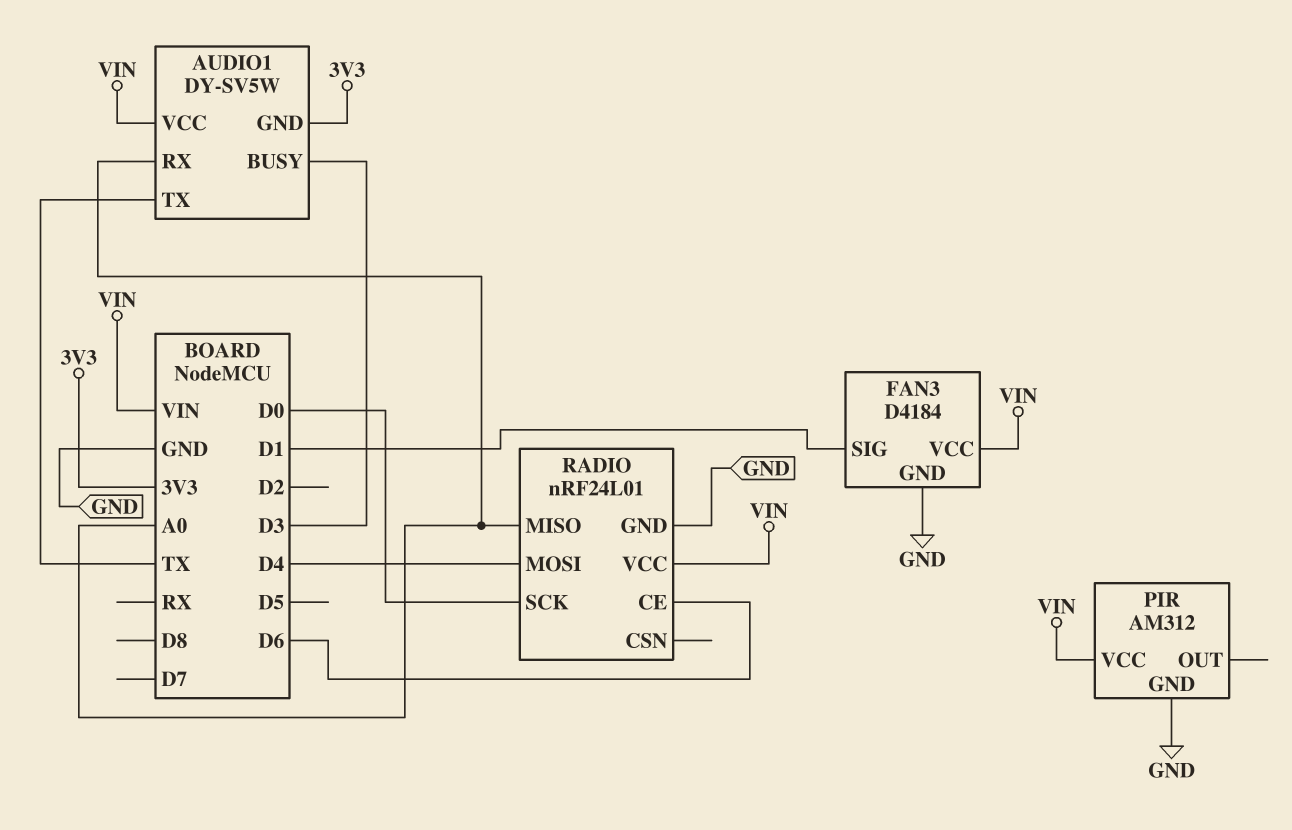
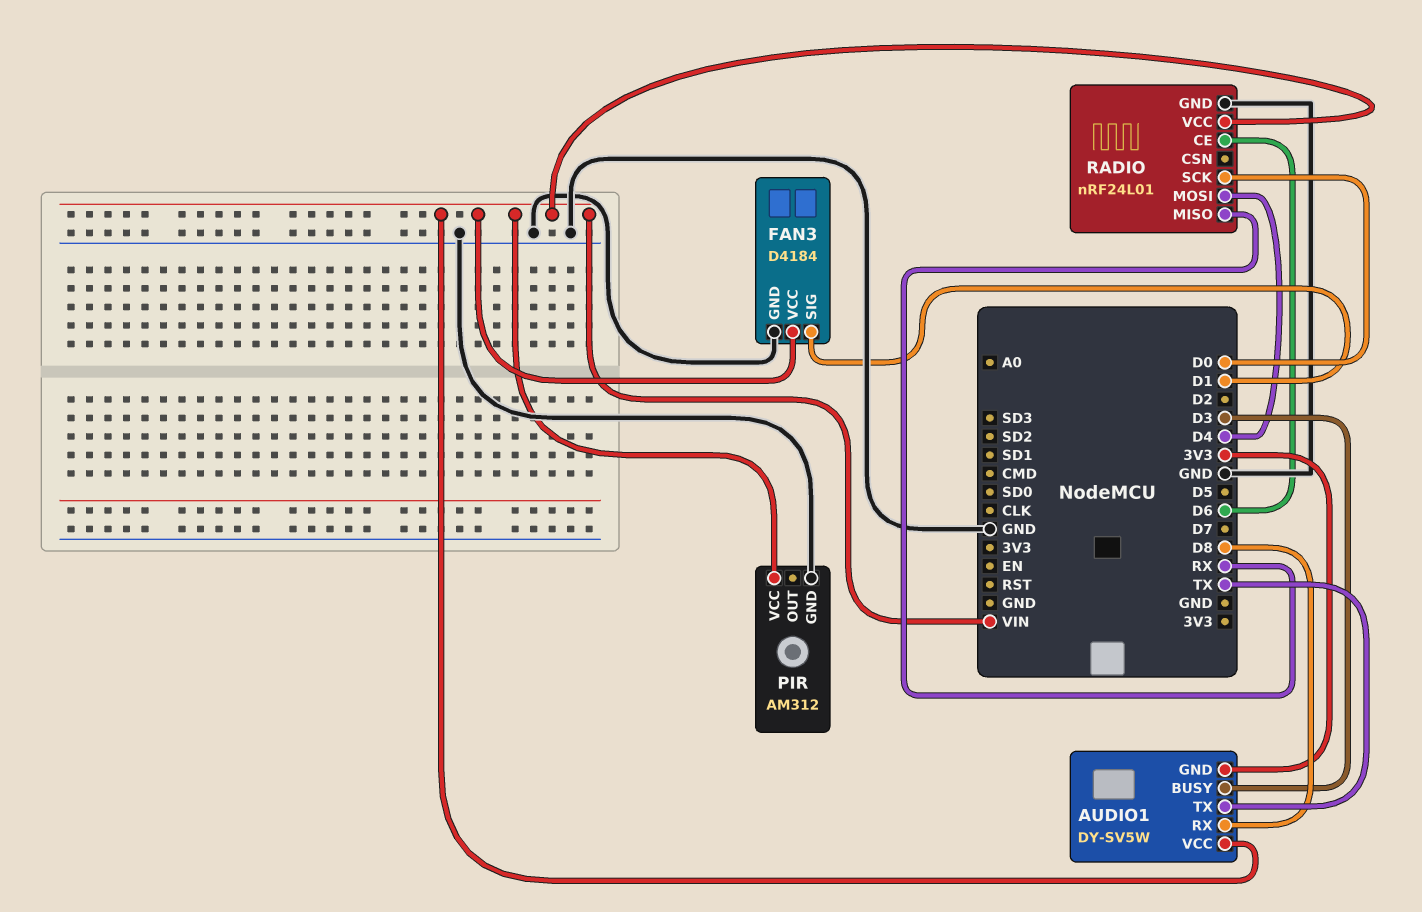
AUDIO1 pin RX: A0 -> D8
RADIO pin MISO: A0 -> RX

